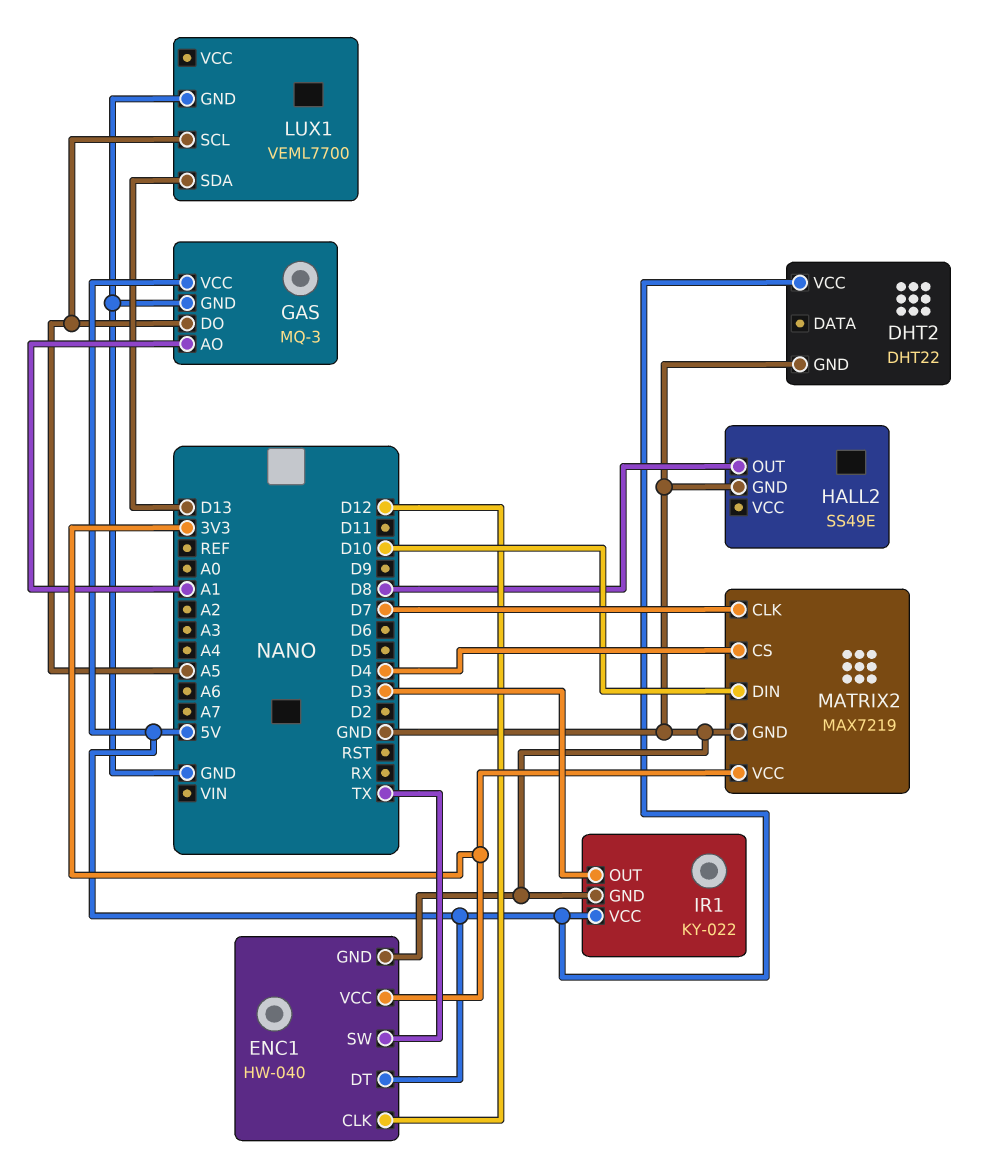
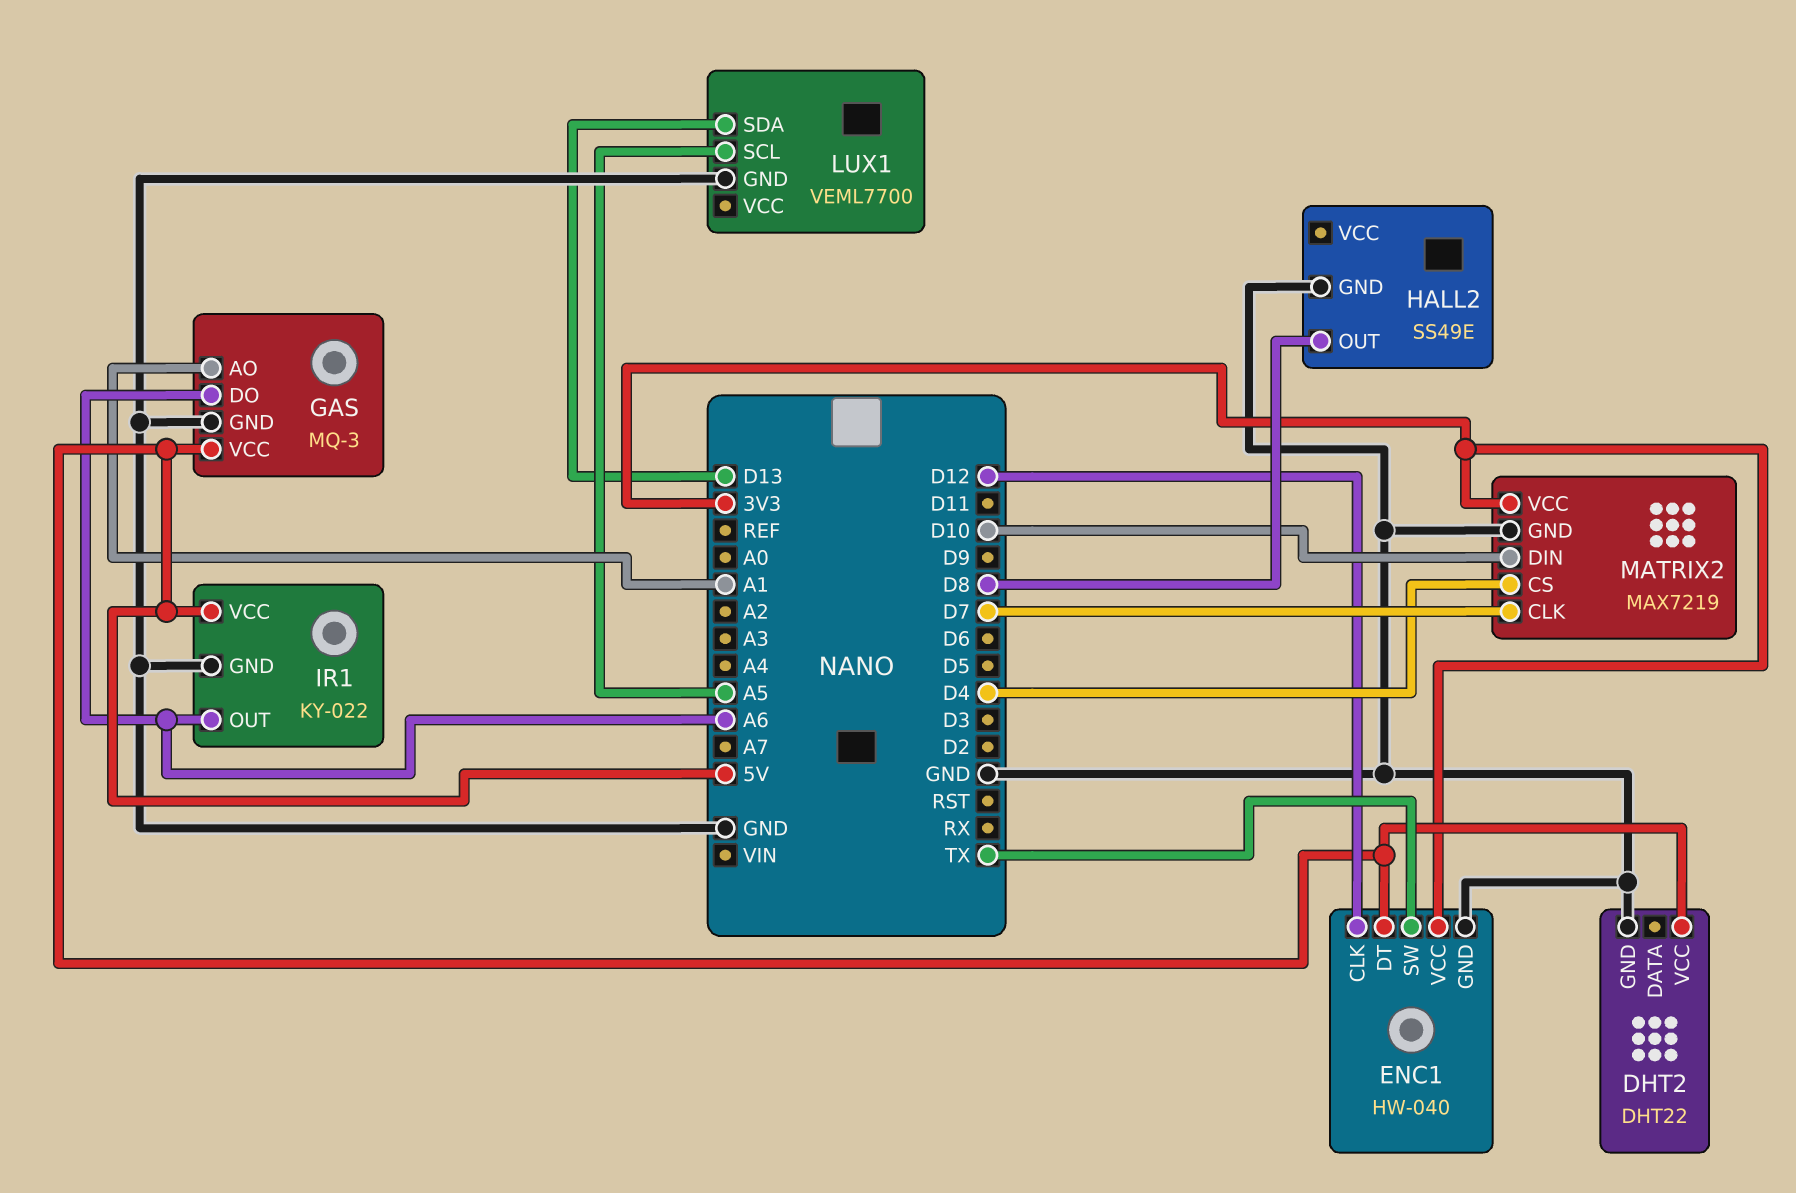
GAS pin DO: A5 -> A6
IR1 pin OUT: D3 -> A6

